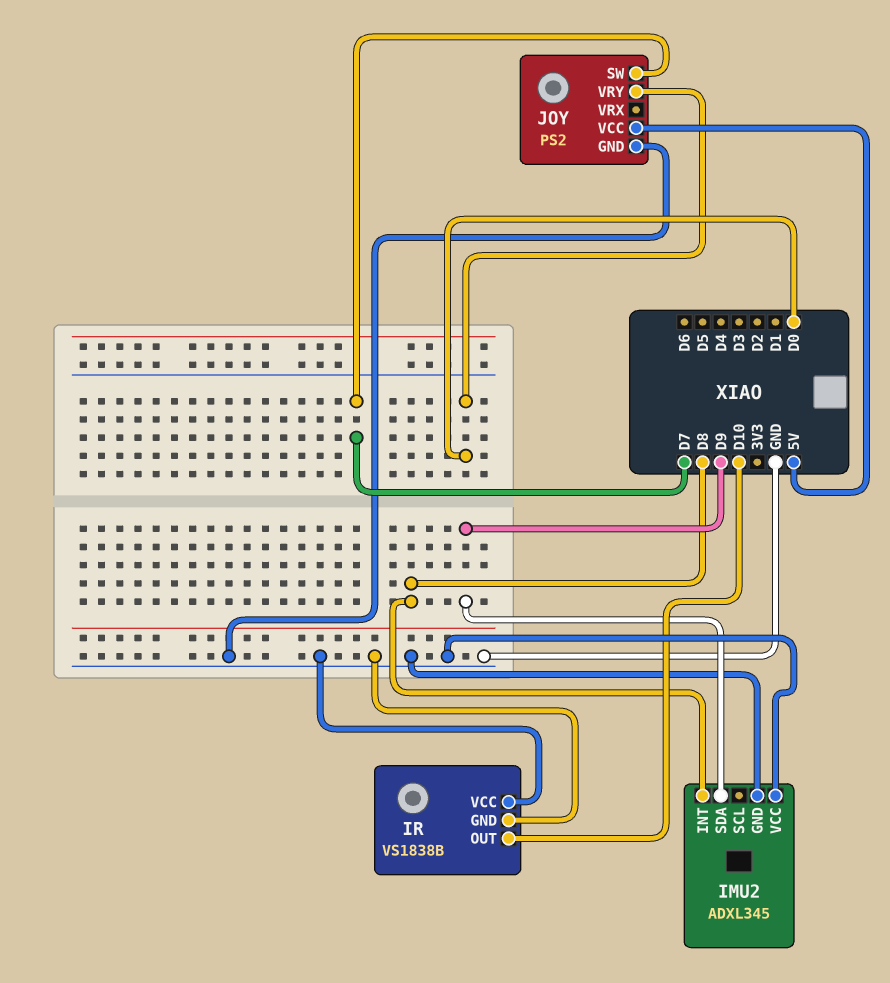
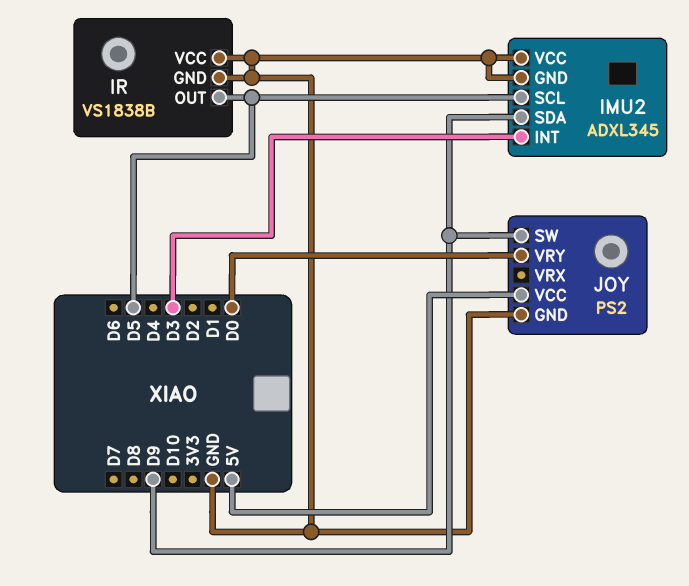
IMU2 pin INT: D8 -> D3
IMU2 pin SCL: none -> D5
IR pin OUT: D10 -> D5
JOY pin SW: D7 -> D9

